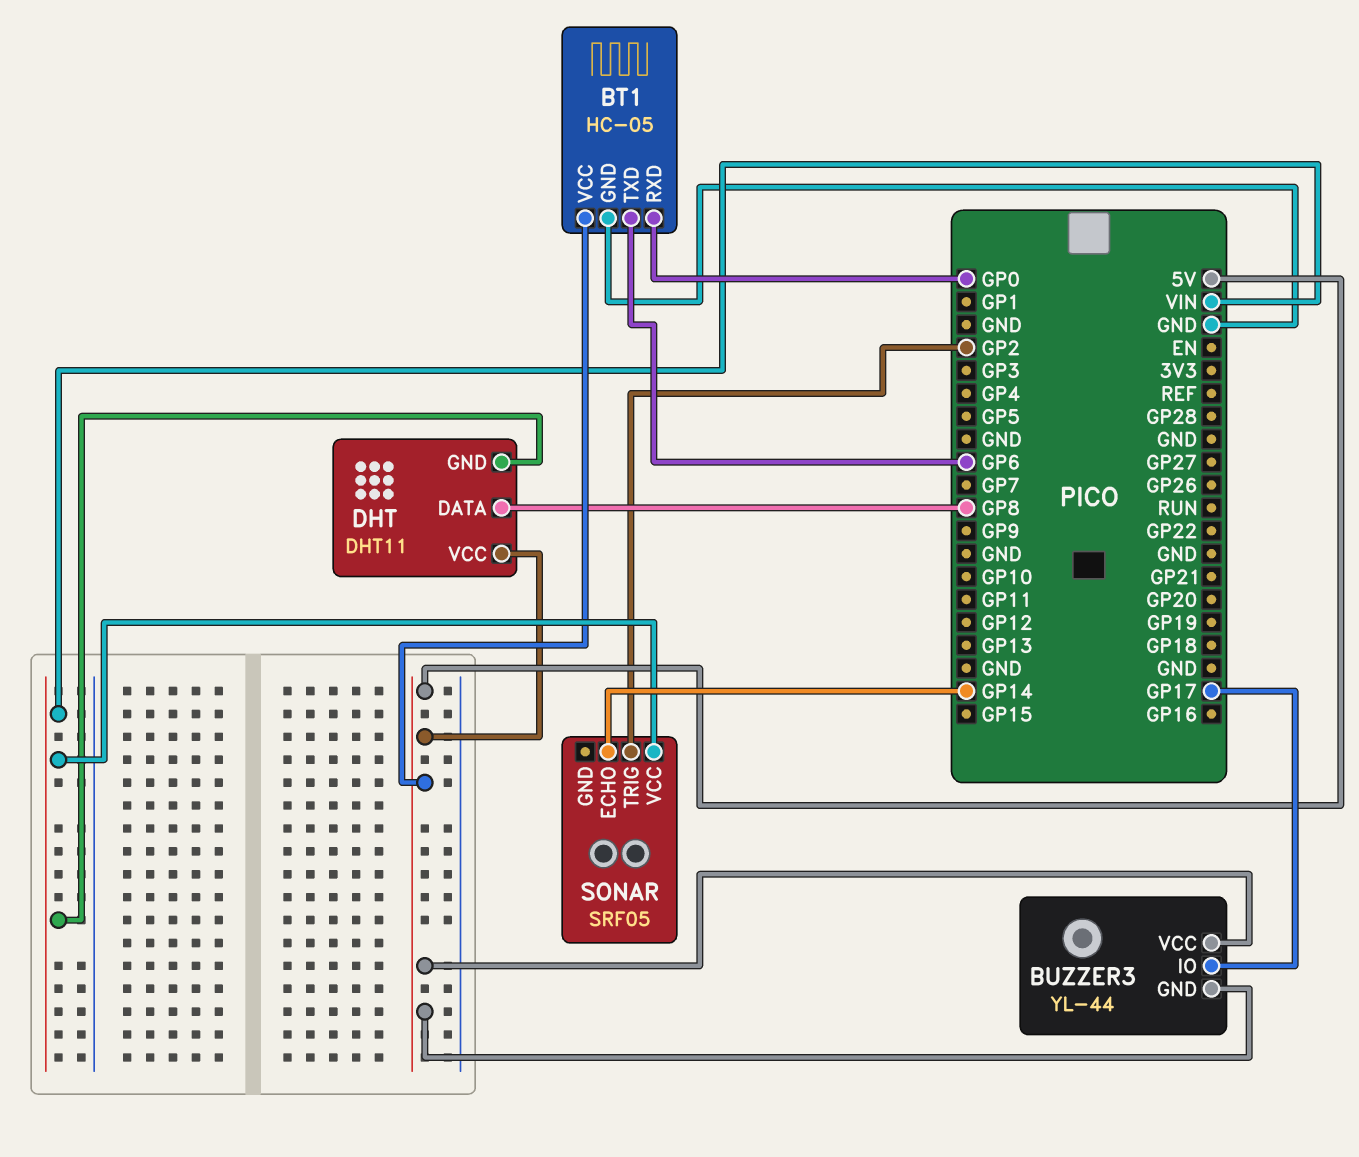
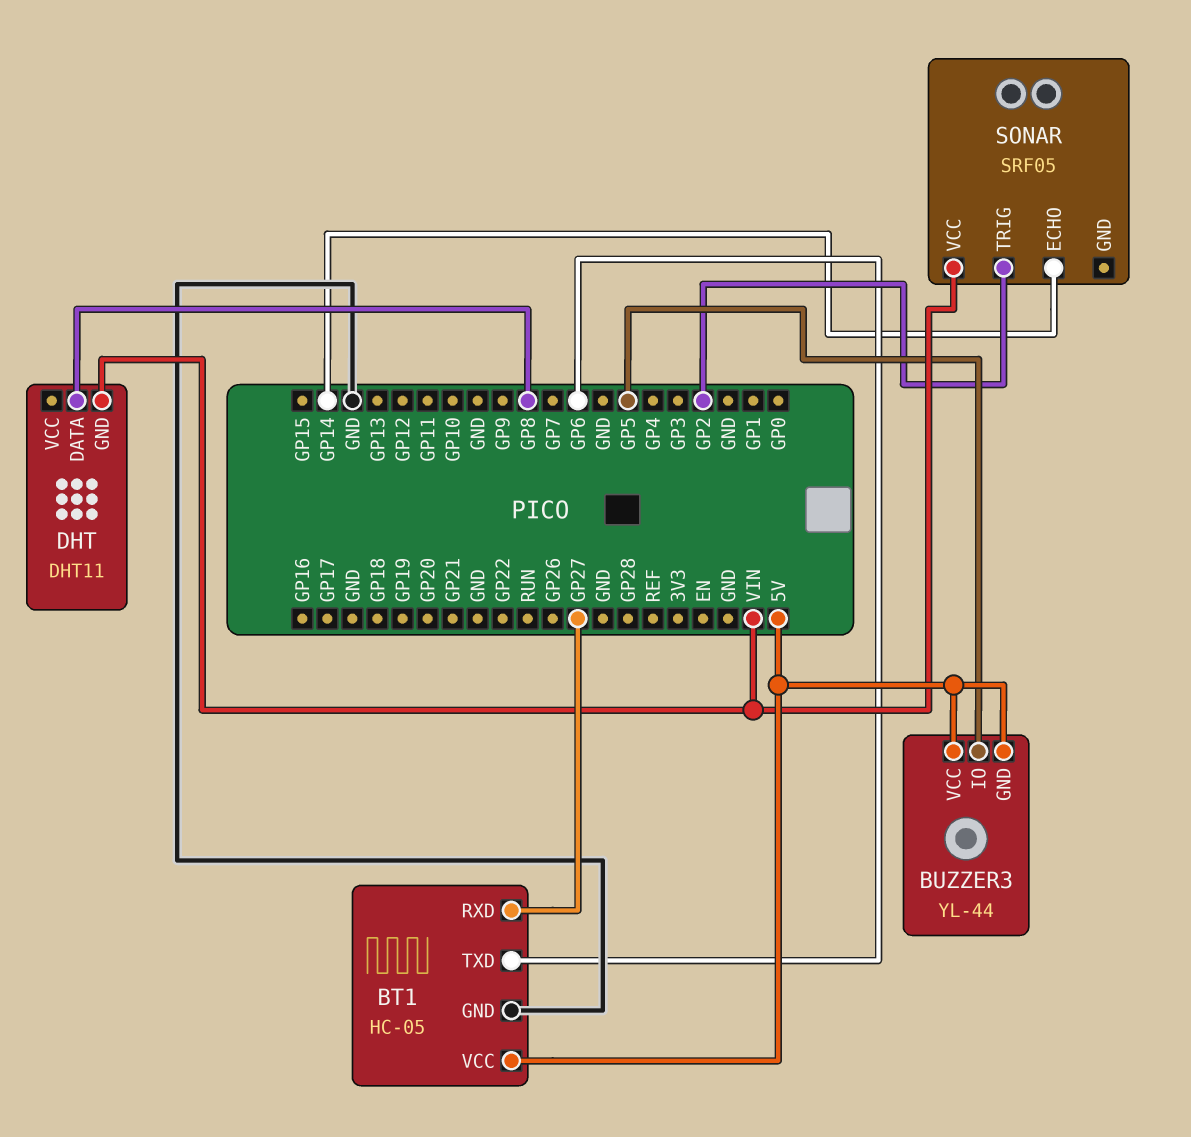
BT1 pin RXD: GP0 -> GP27
BUZZER3 pin IO: GP17 -> GP5
DHT pin VCC: 5V -> none

